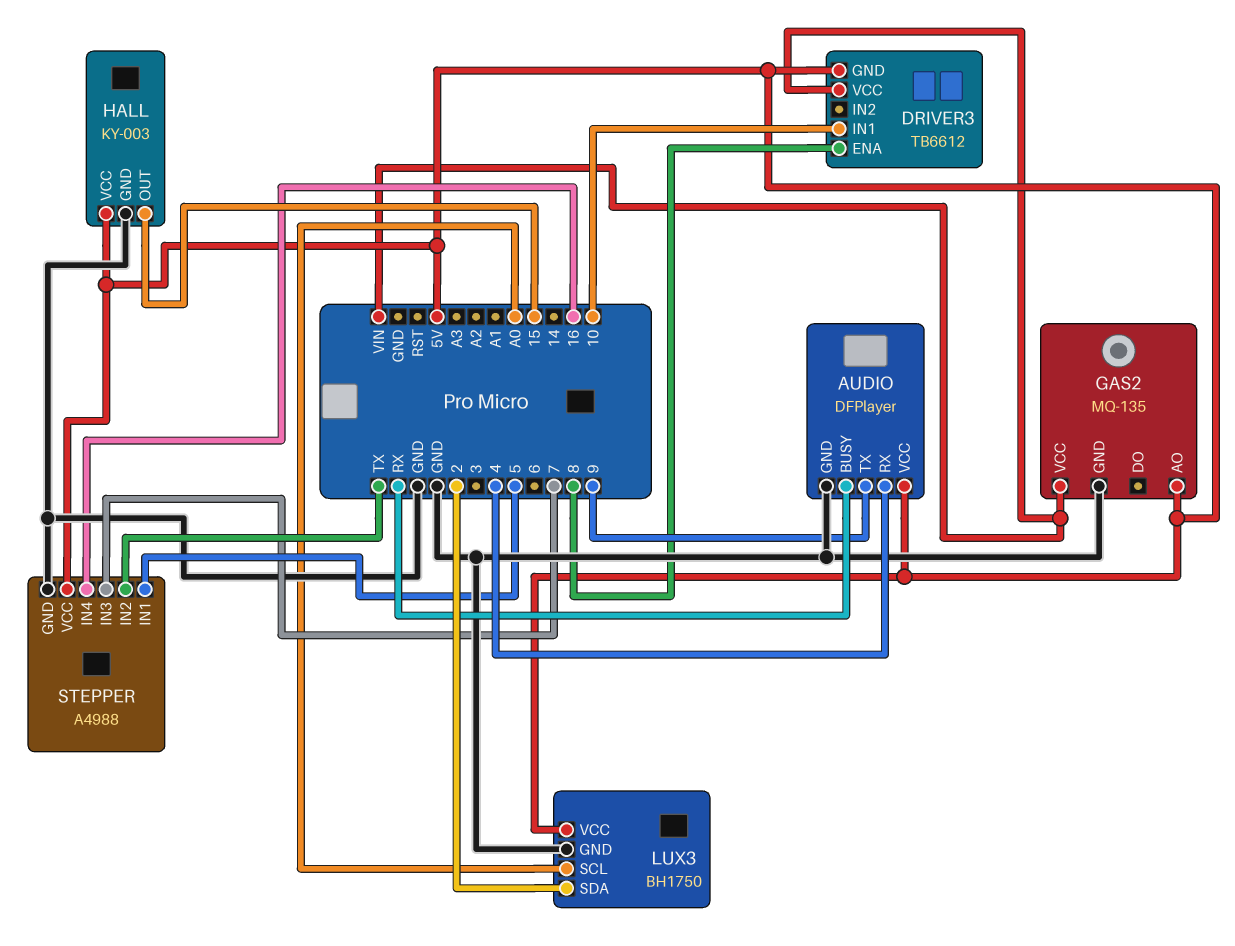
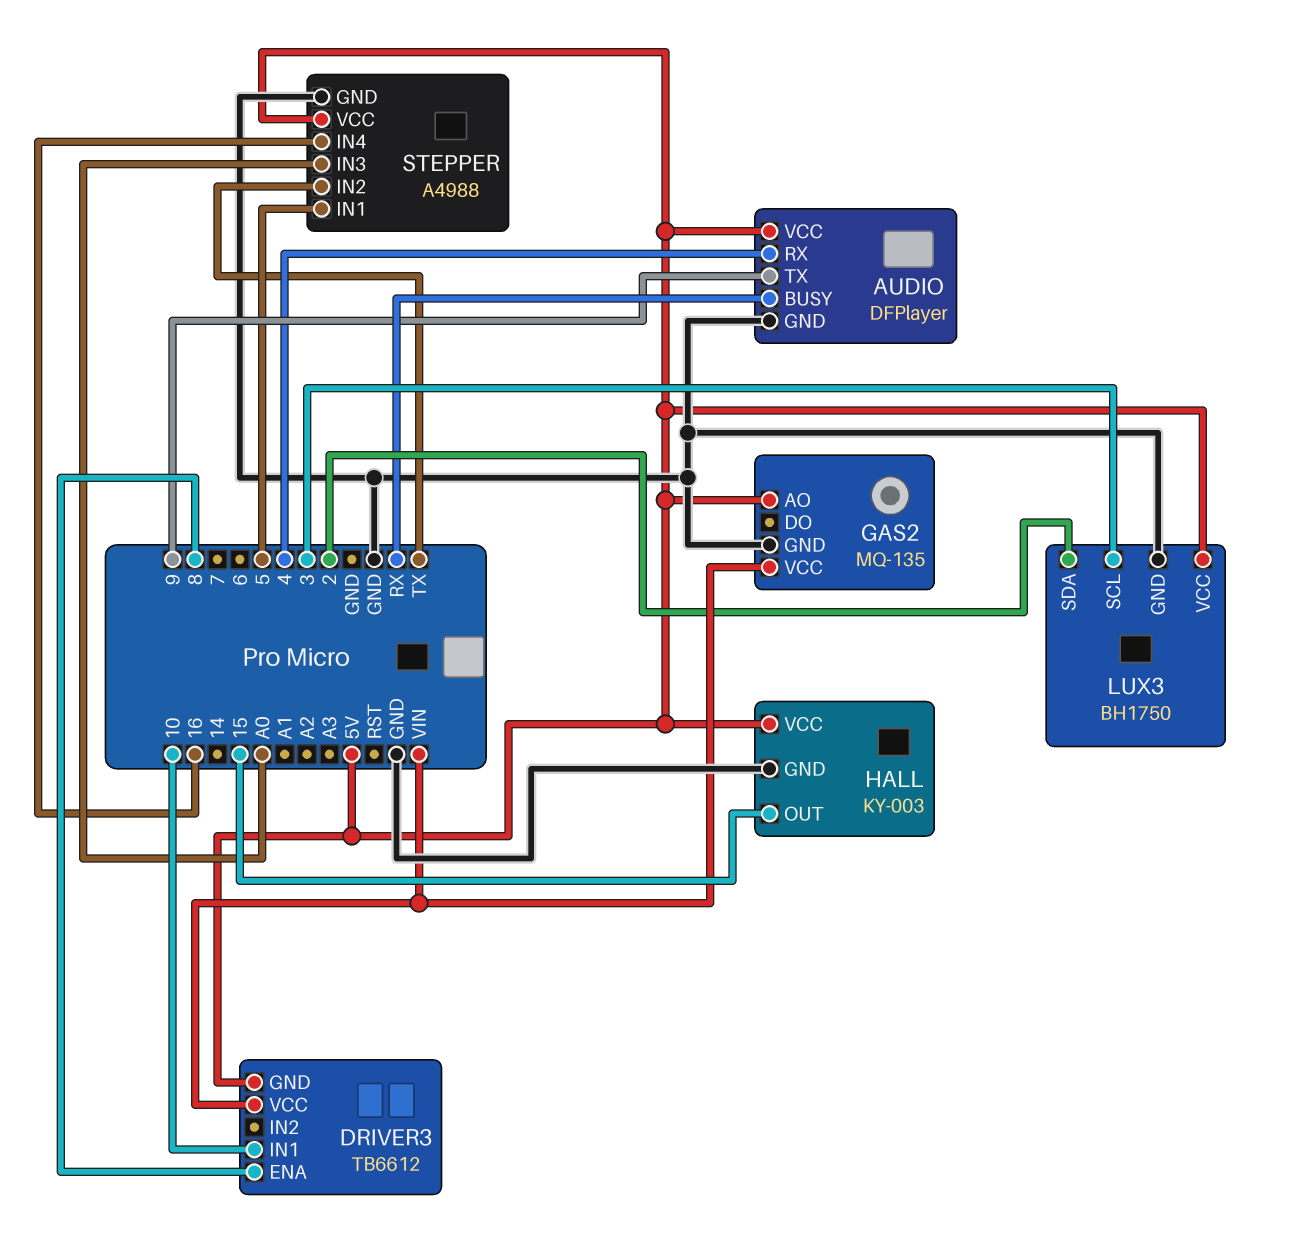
LUX3 pin SCL: A0 -> 3
STEPPER pin IN3: 7 -> A0

